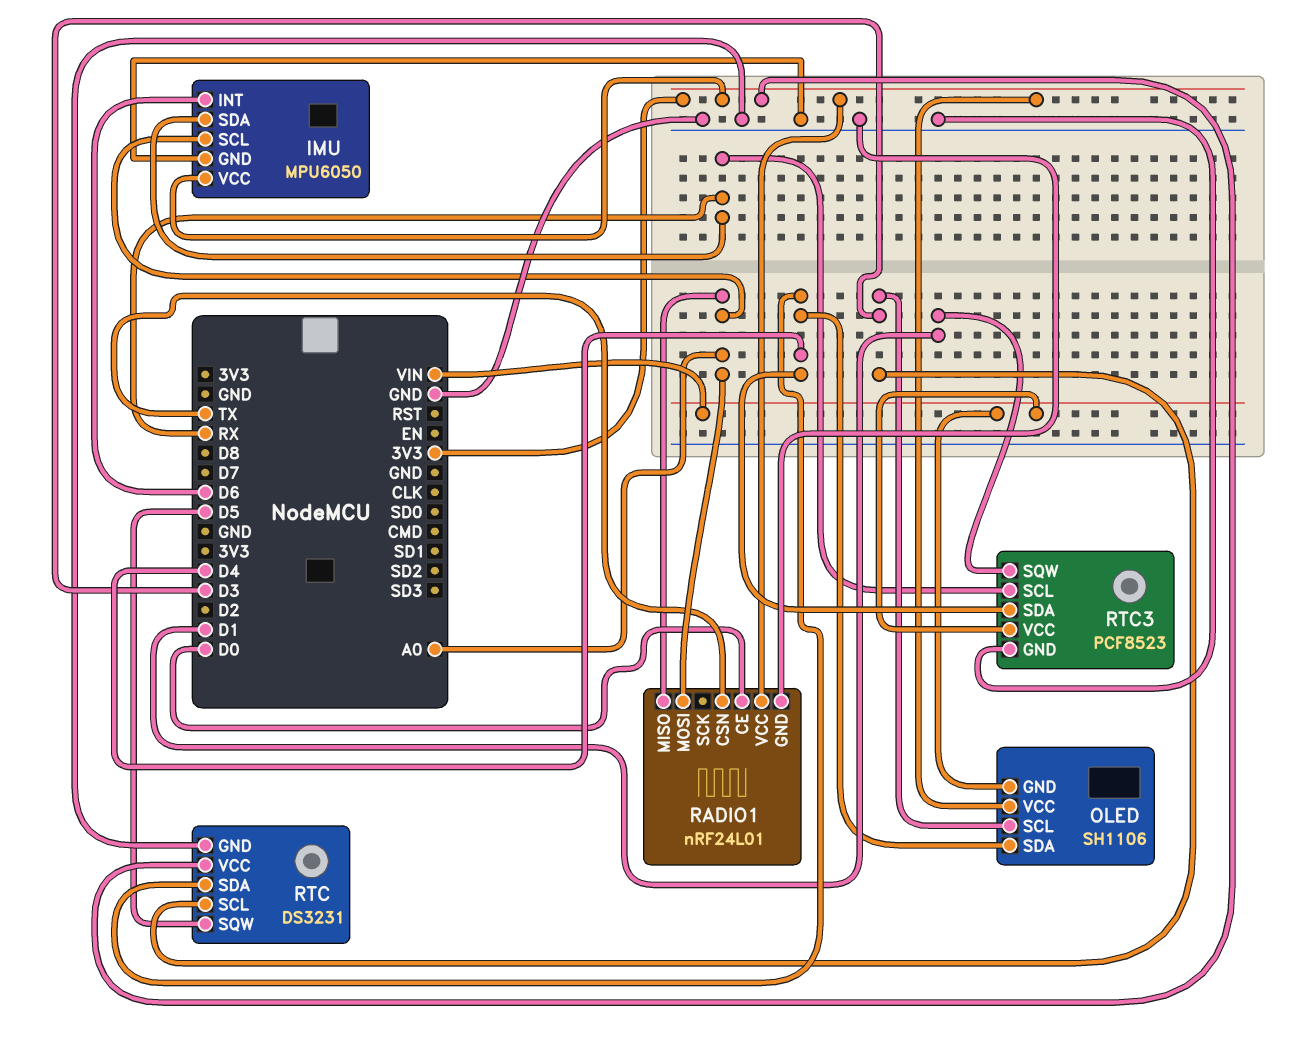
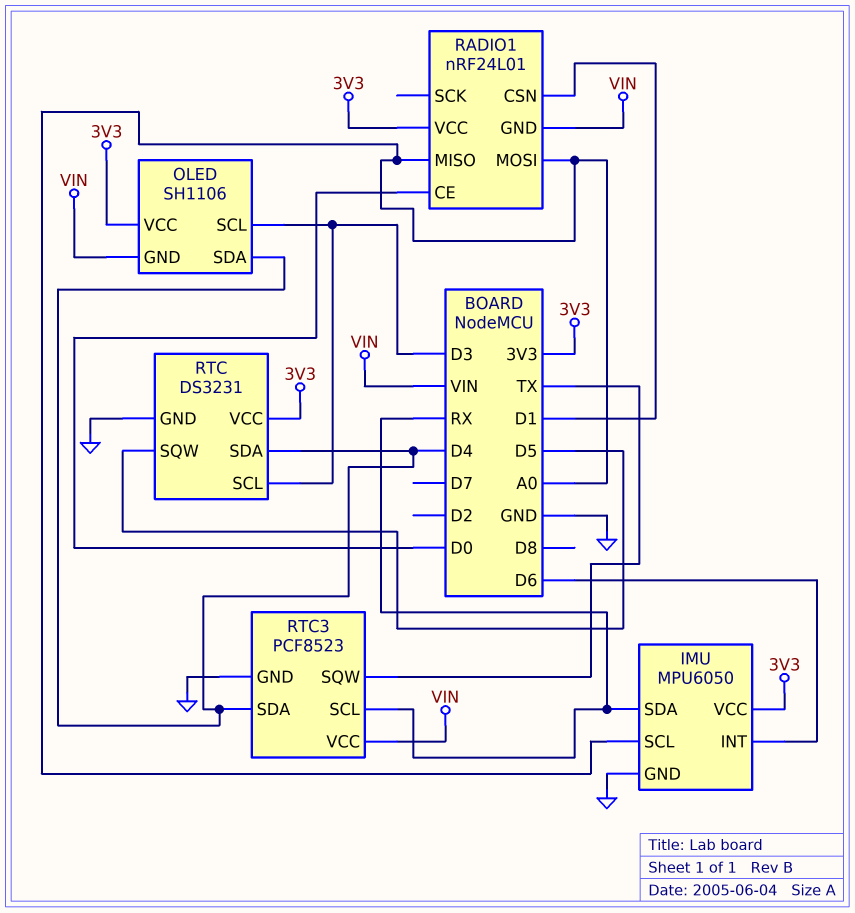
RADIO1 pin CSN: TX -> D1
RADIO1 pin GND: GND -> VIN
RTC3 pin SQW: D1 -> TX

